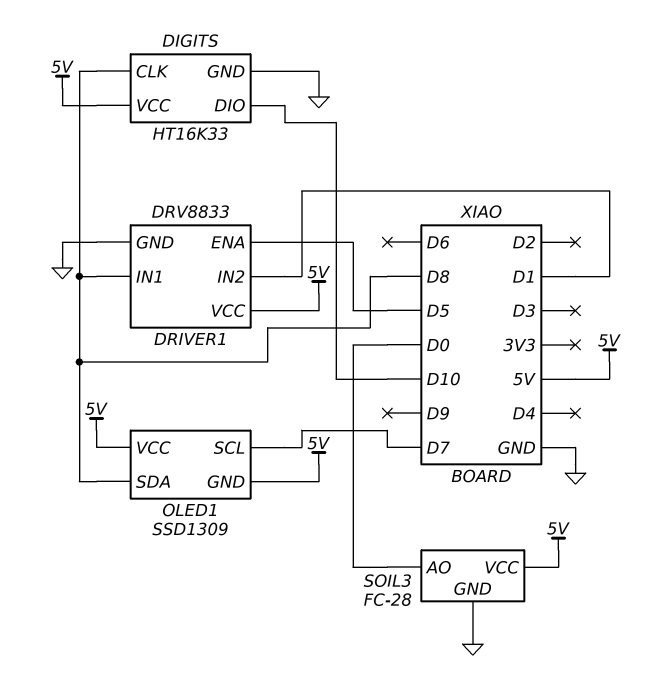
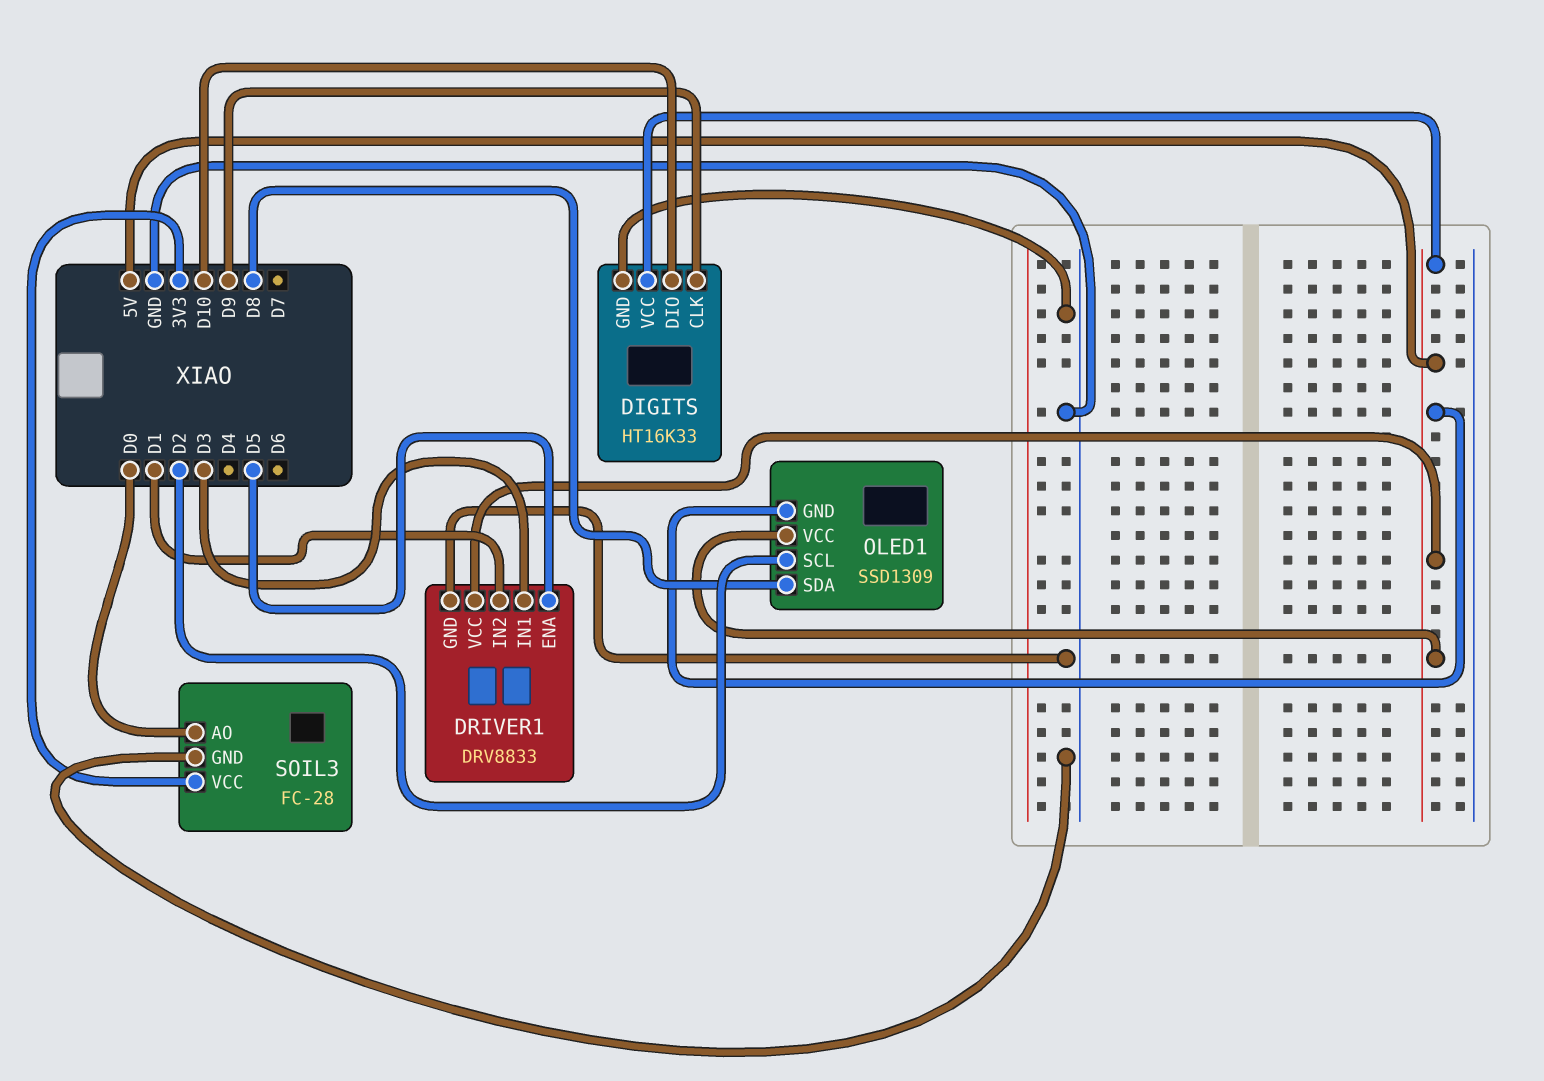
DIGITS pin CLK: D8 -> D9
DRIVER1 pin IN1: D8 -> D3
OLED1 pin SCL: D7 -> D2
SOIL3 pin VCC: 5V -> 3V3

